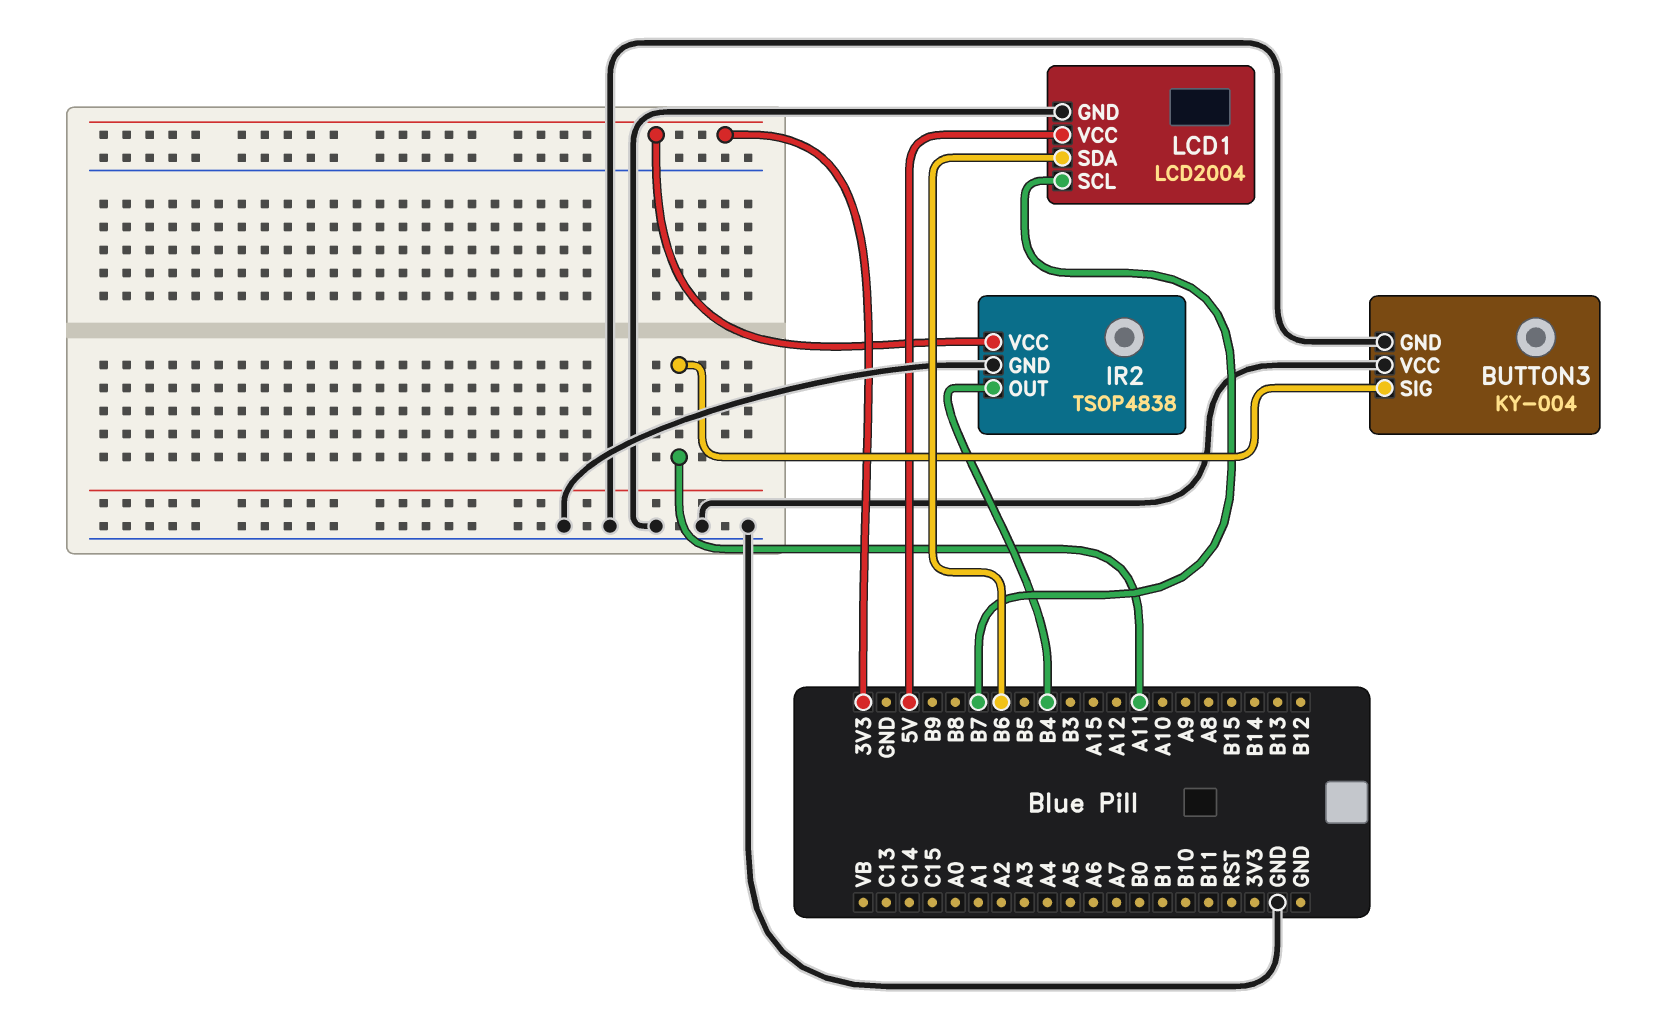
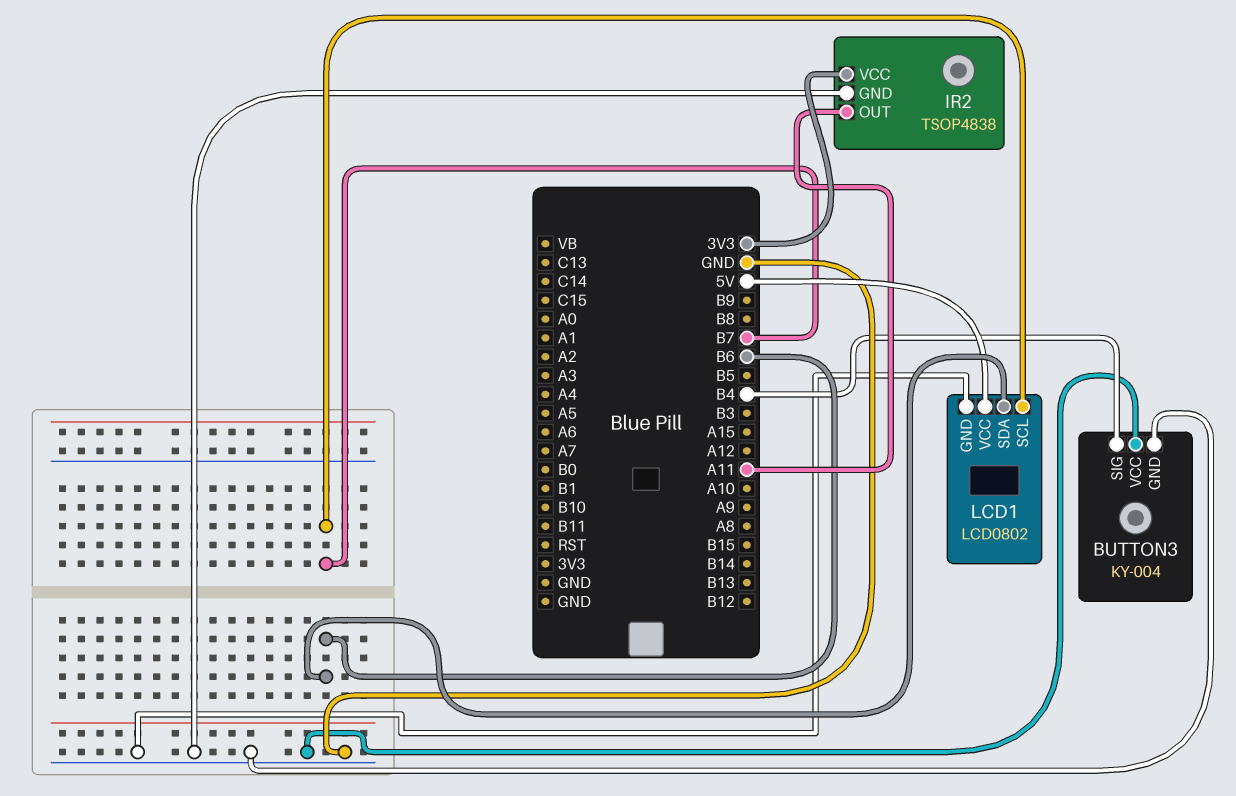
BUTTON3 pin SIG: A11 -> B4
IR2 pin OUT: B4 -> A11
LCD1: LCD2004 -> LCD0802

